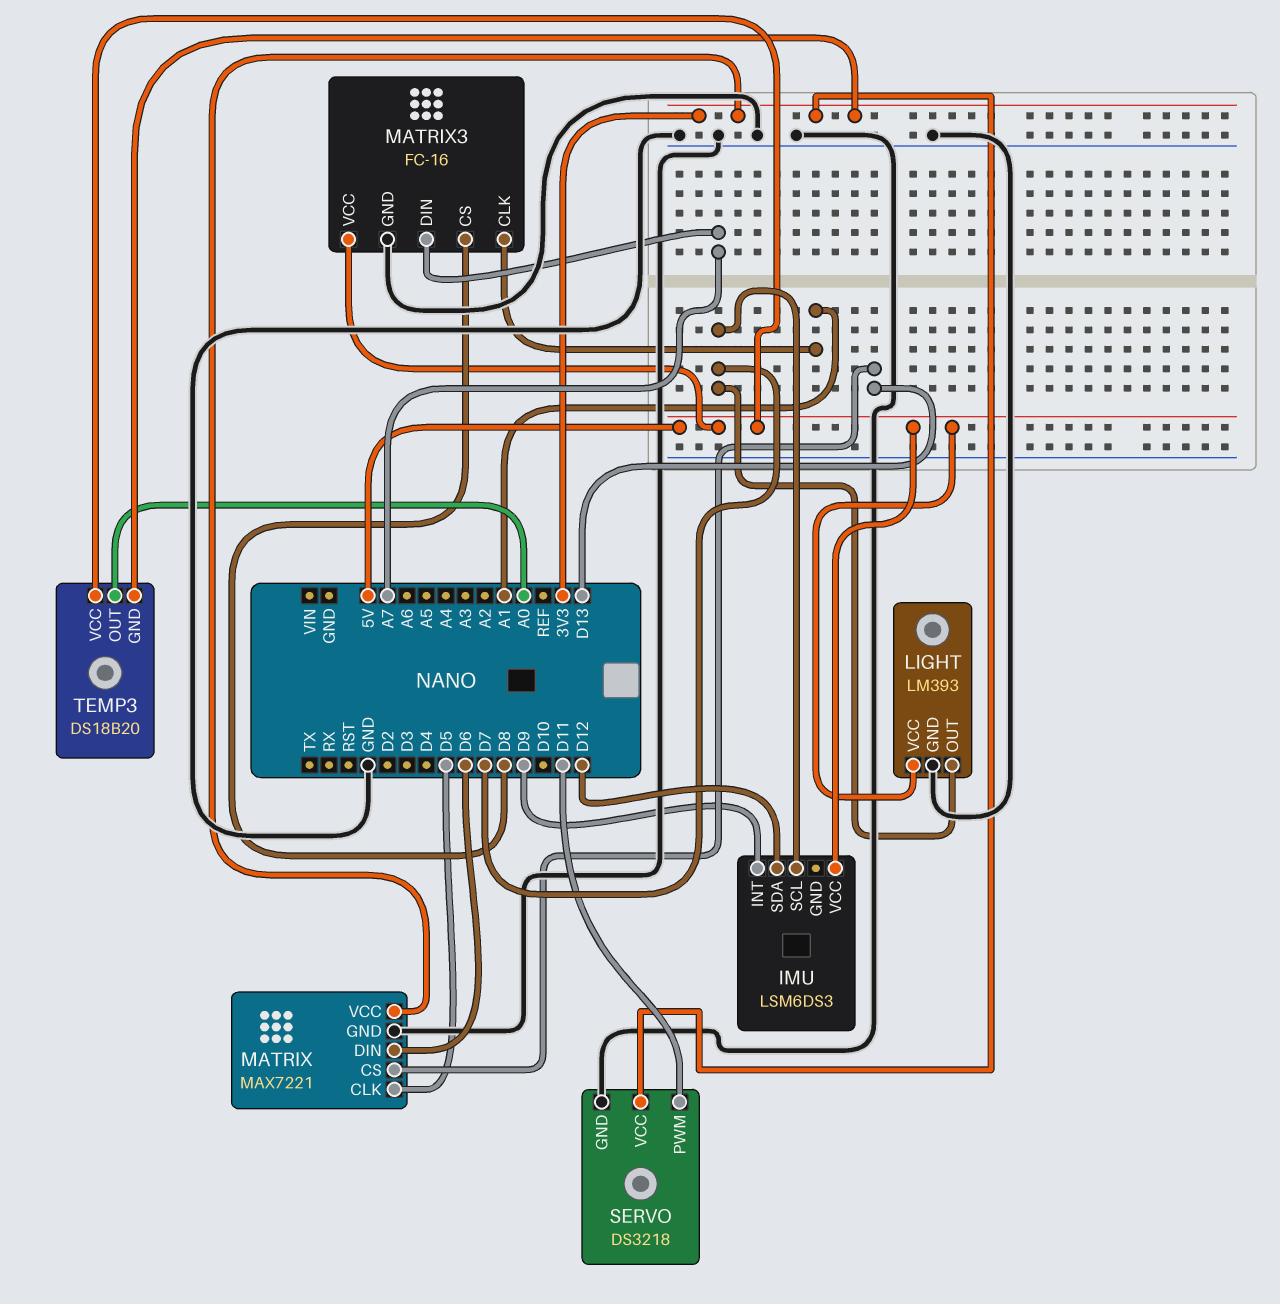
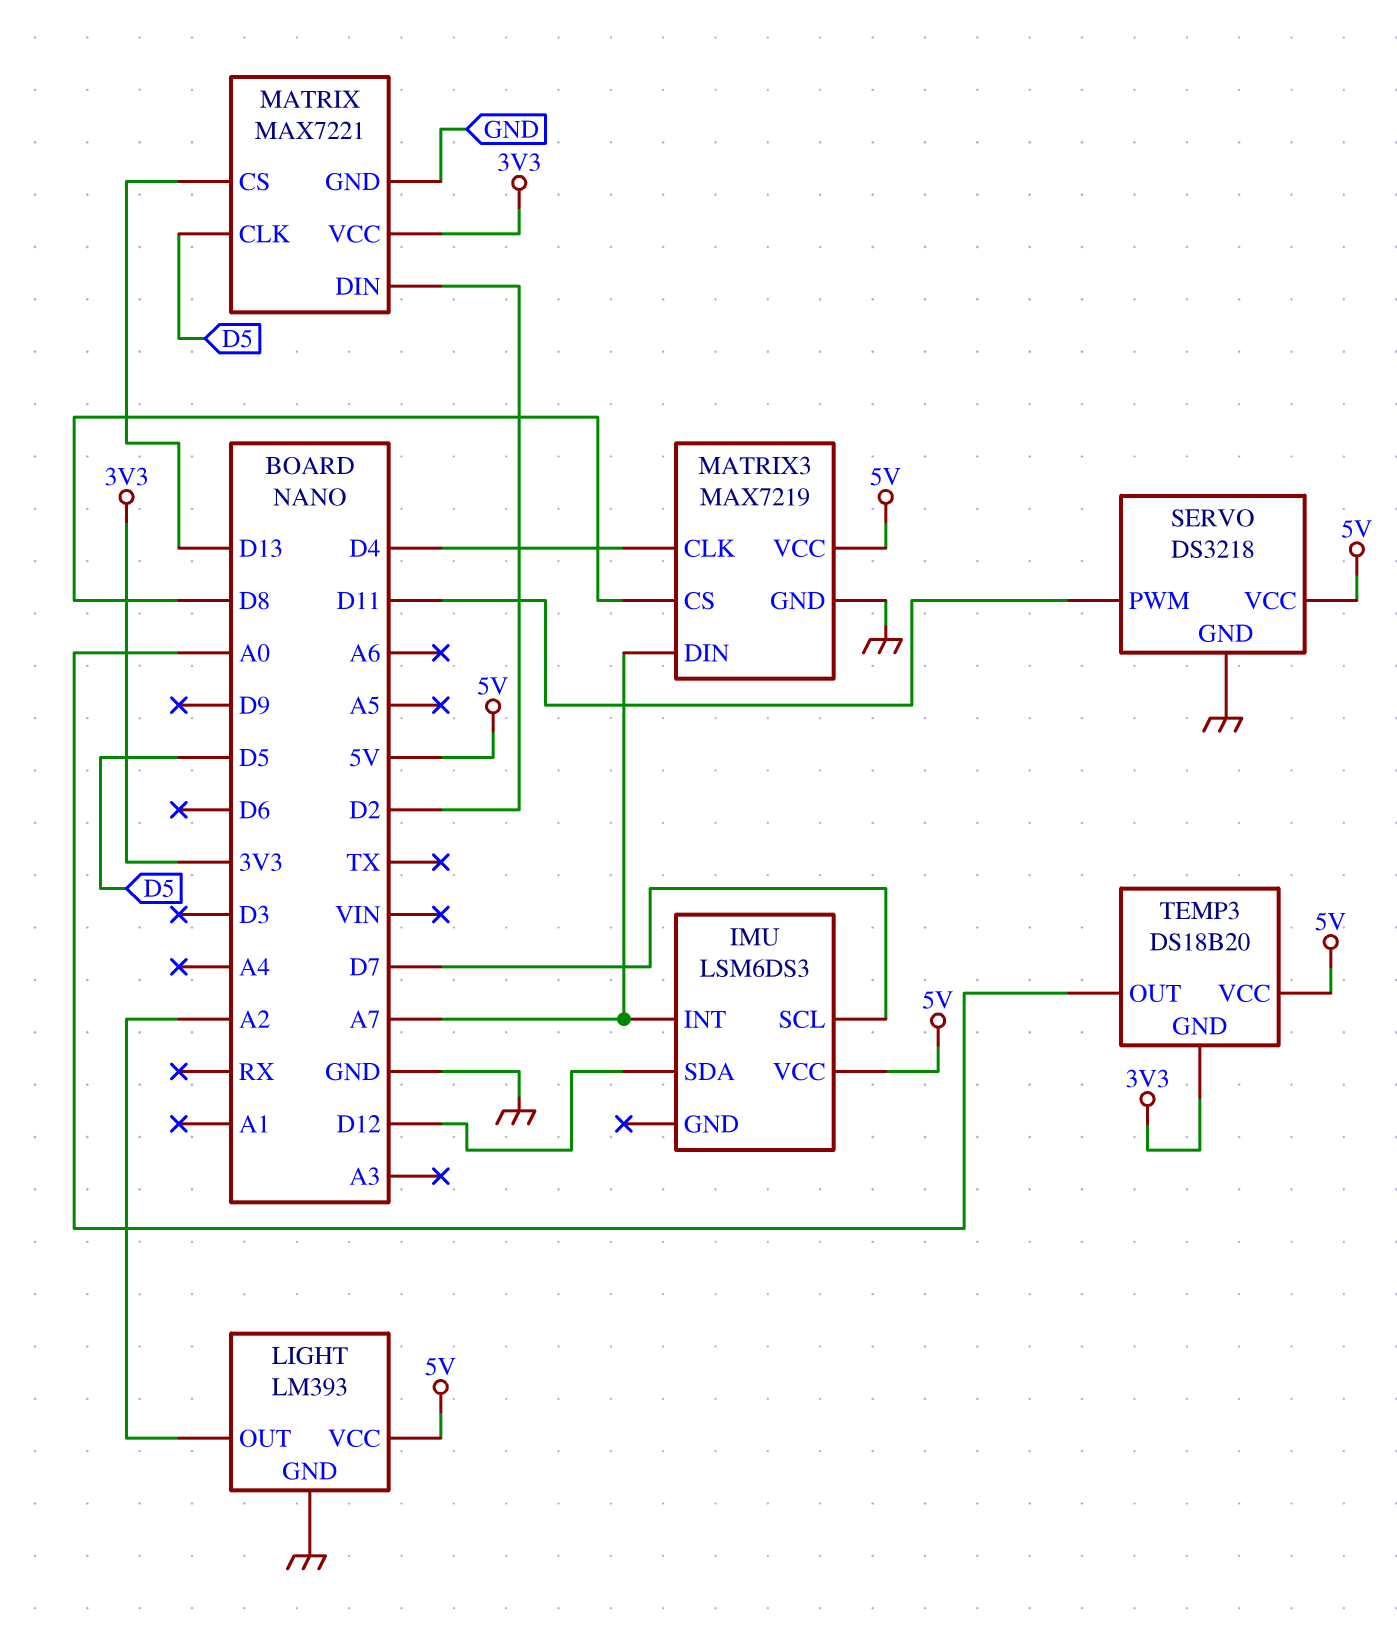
IMU pin INT: D9 -> A7
LIGHT pin OUT: D7 -> A2
MATRIX pin DIN: D6 -> D2
MATRIX3: FC-16 -> MAX7219
MATRIX3 pin CLK: A1 -> D4
SERVO pin VCC: 3V3 -> 5V

